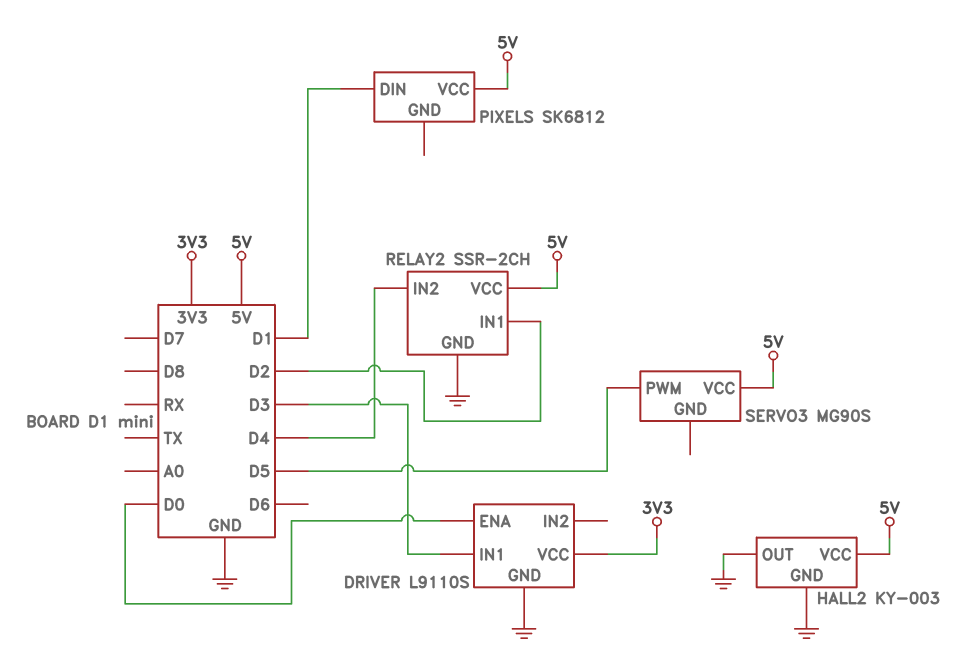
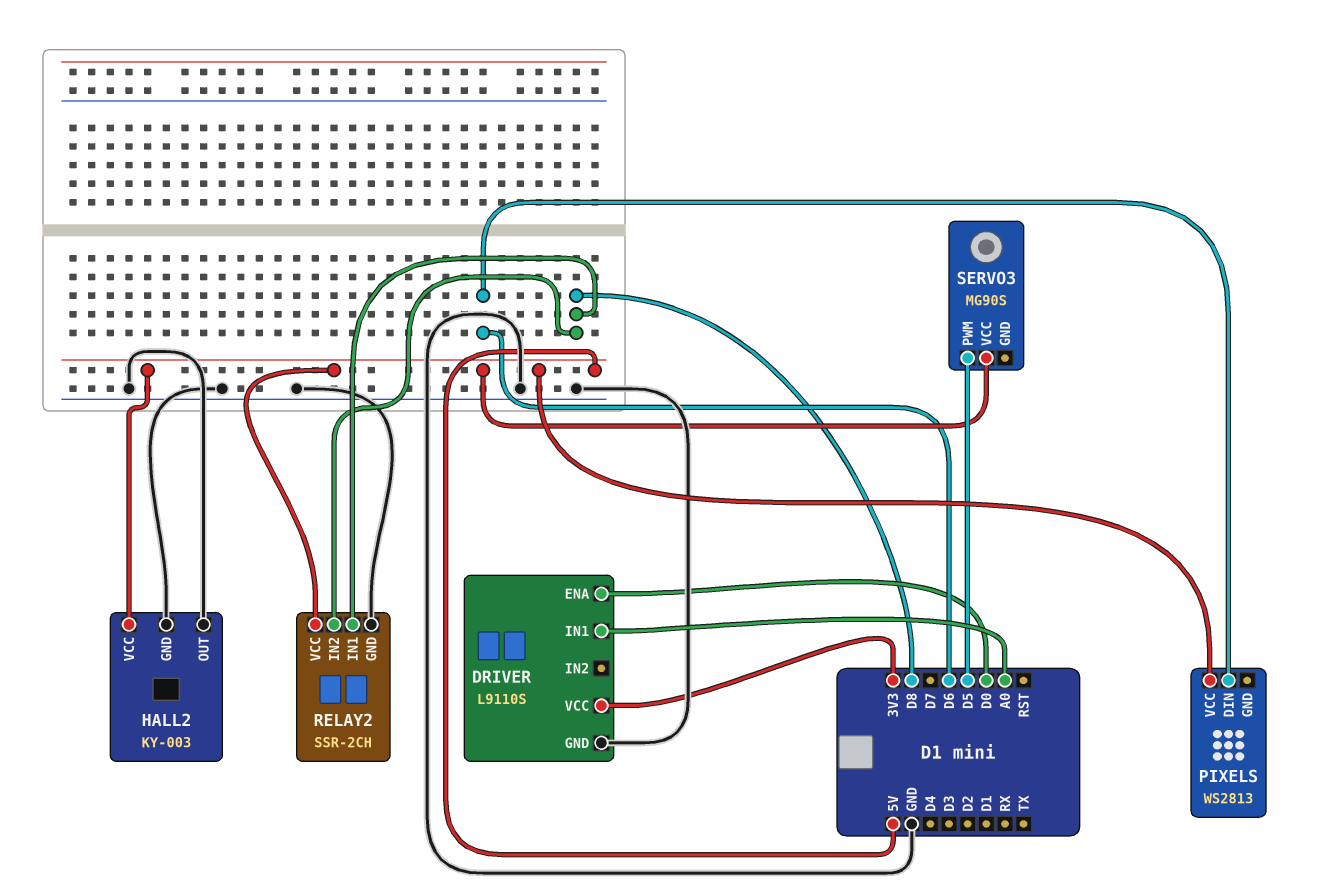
DRIVER pin IN1: D3 -> A0
PIXELS: SK6812 -> WS2813
PIXELS pin DIN: D1 -> D6
RELAY2 pin IN1: D2 -> D8
RELAY2 pin IN2: D4 -> D8

